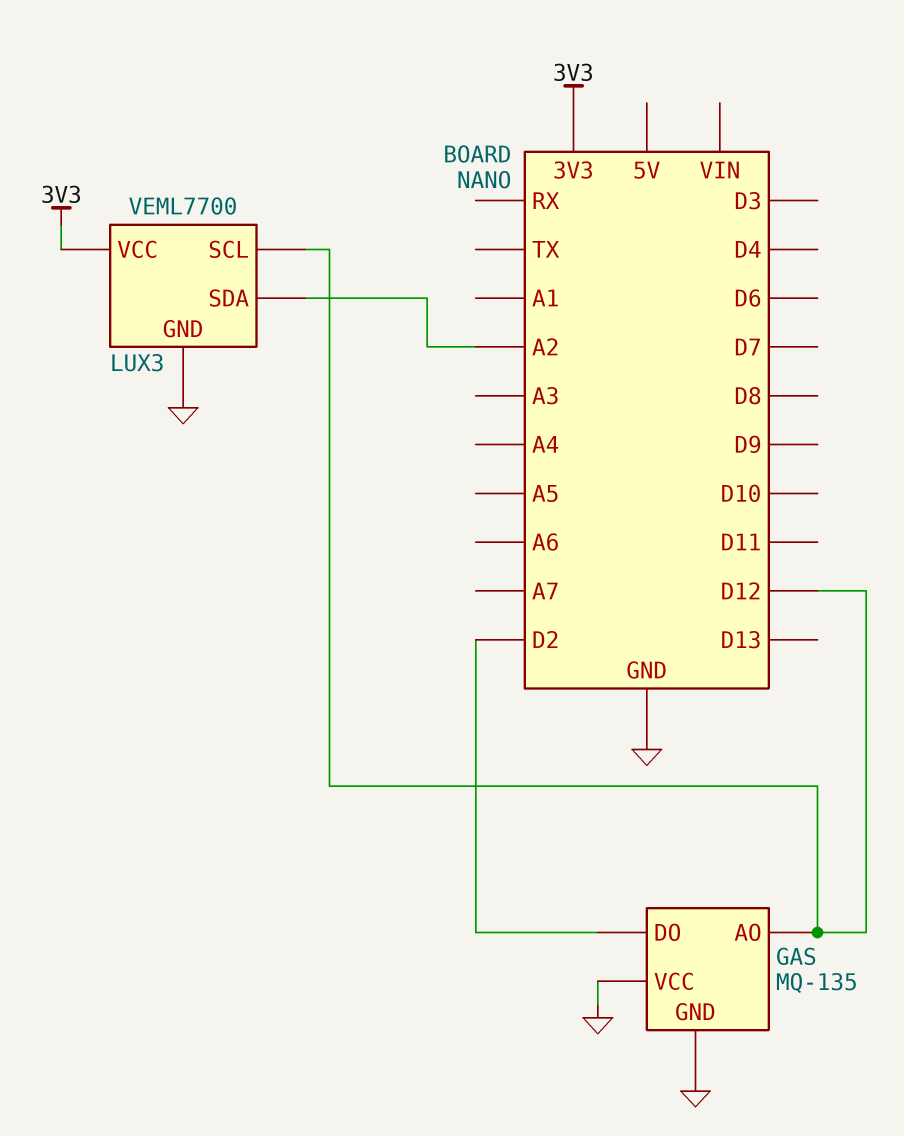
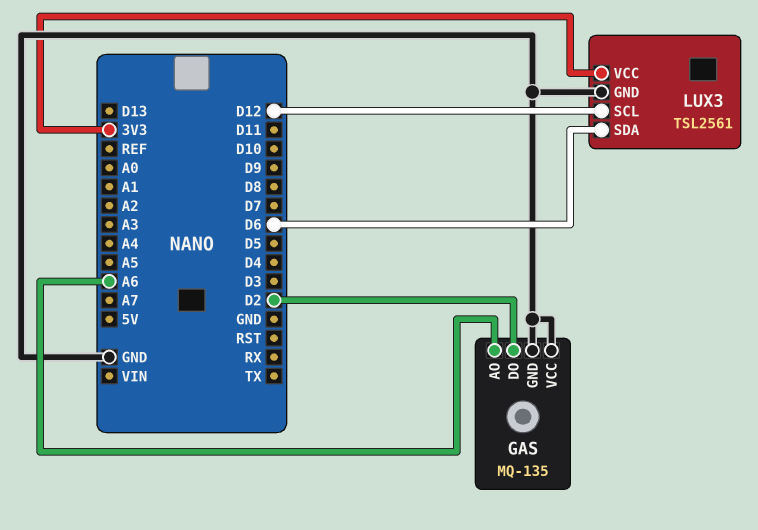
GAS pin AO: D12 -> A6
LUX3: VEML7700 -> TSL2561
LUX3 pin SDA: A2 -> D6

